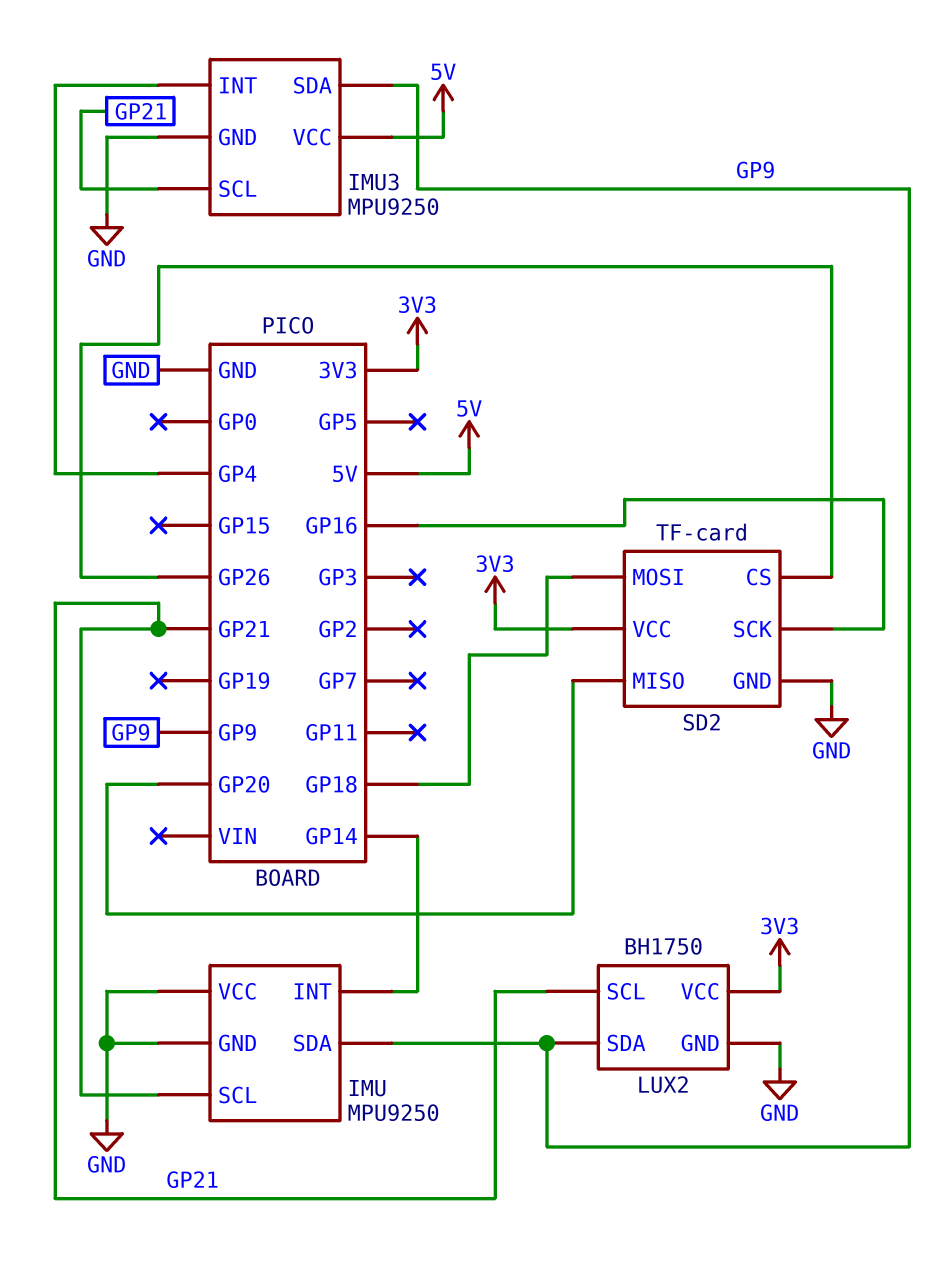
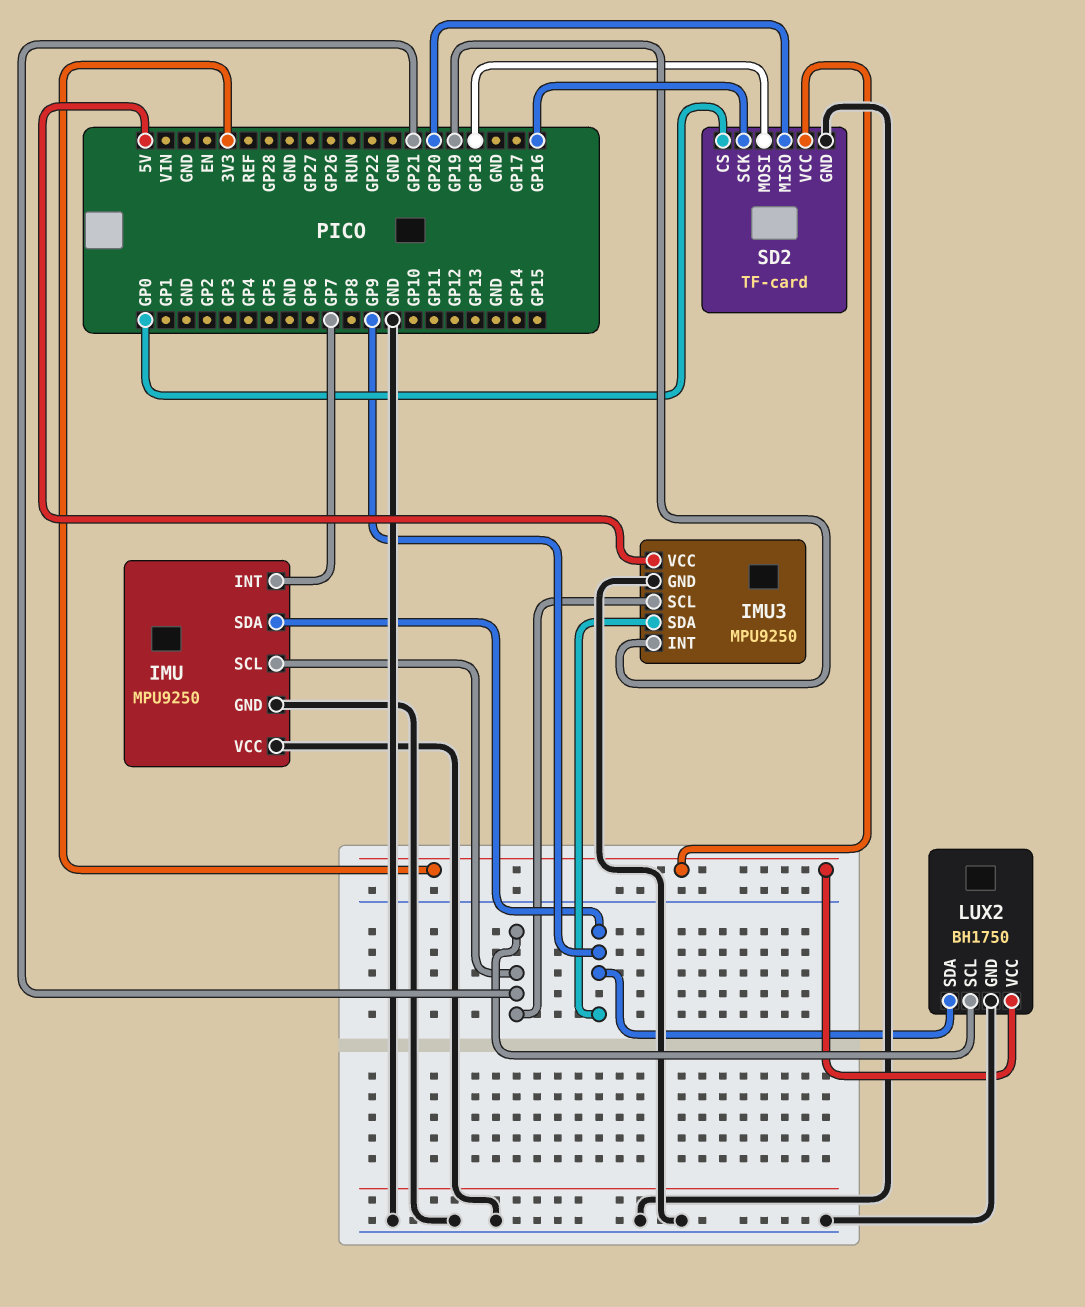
IMU pin INT: GP14 -> GP7
IMU3 pin INT: GP4 -> GP19
SD2 pin CS: GP26 -> GP0

